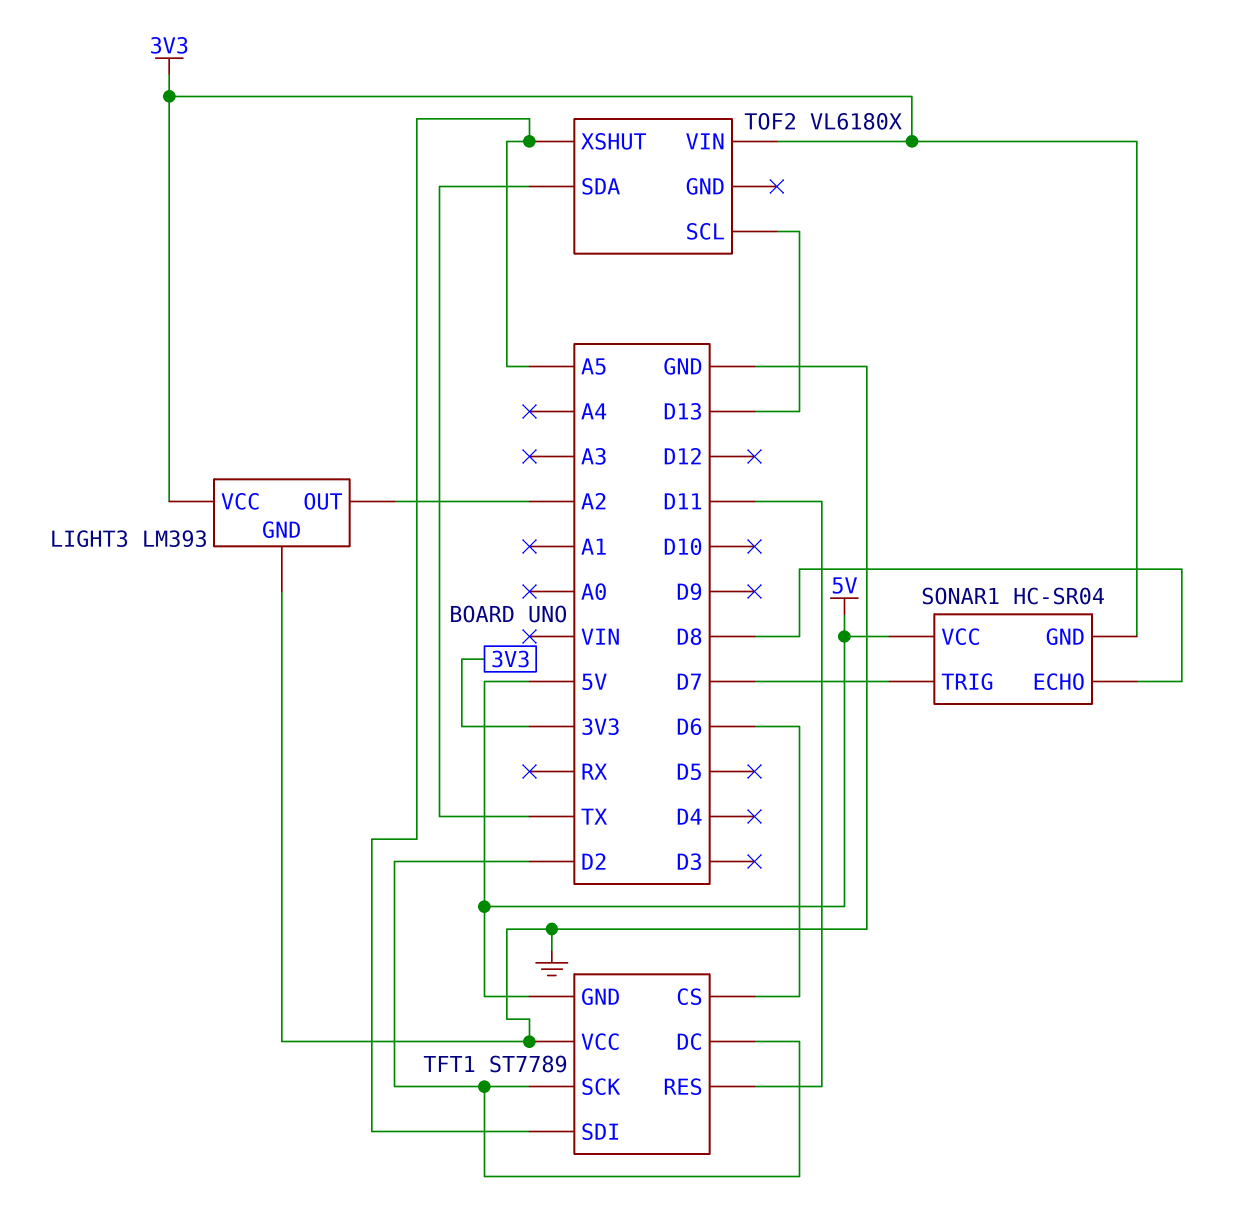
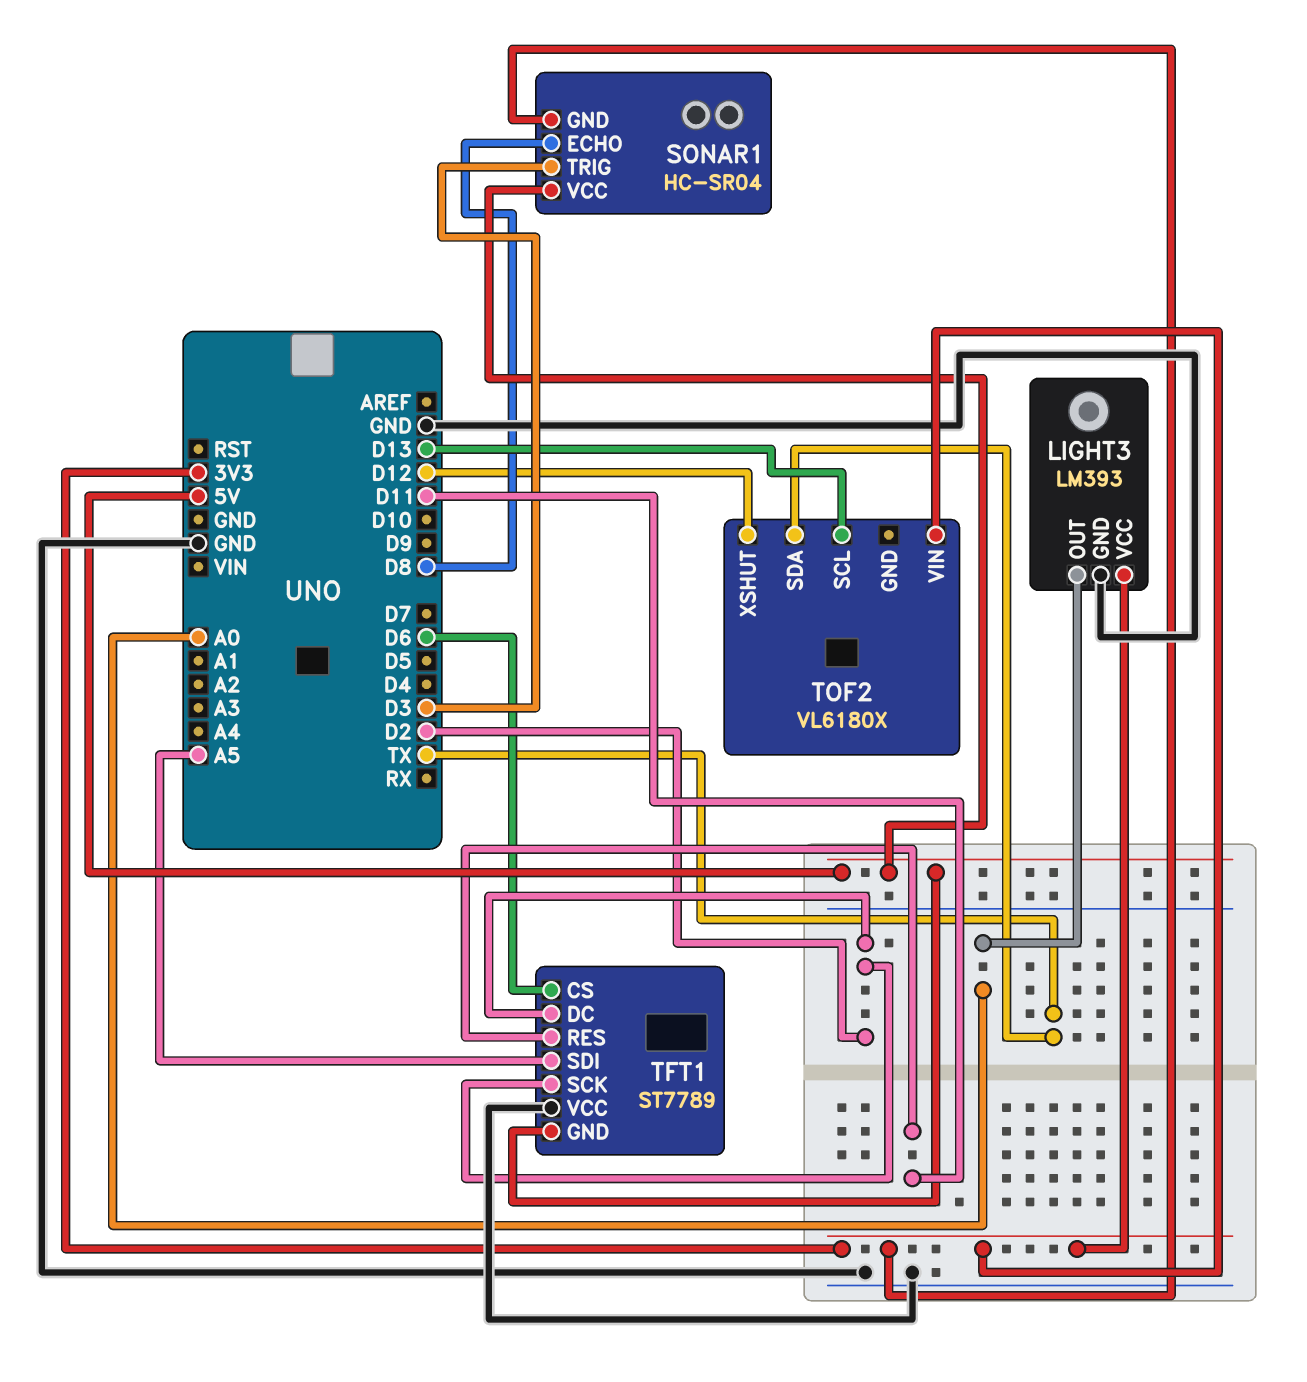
LIGHT3 pin OUT: A2 -> A0
SONAR1 pin TRIG: D7 -> D3
TOF2 pin XSHUT: A5 -> D12

